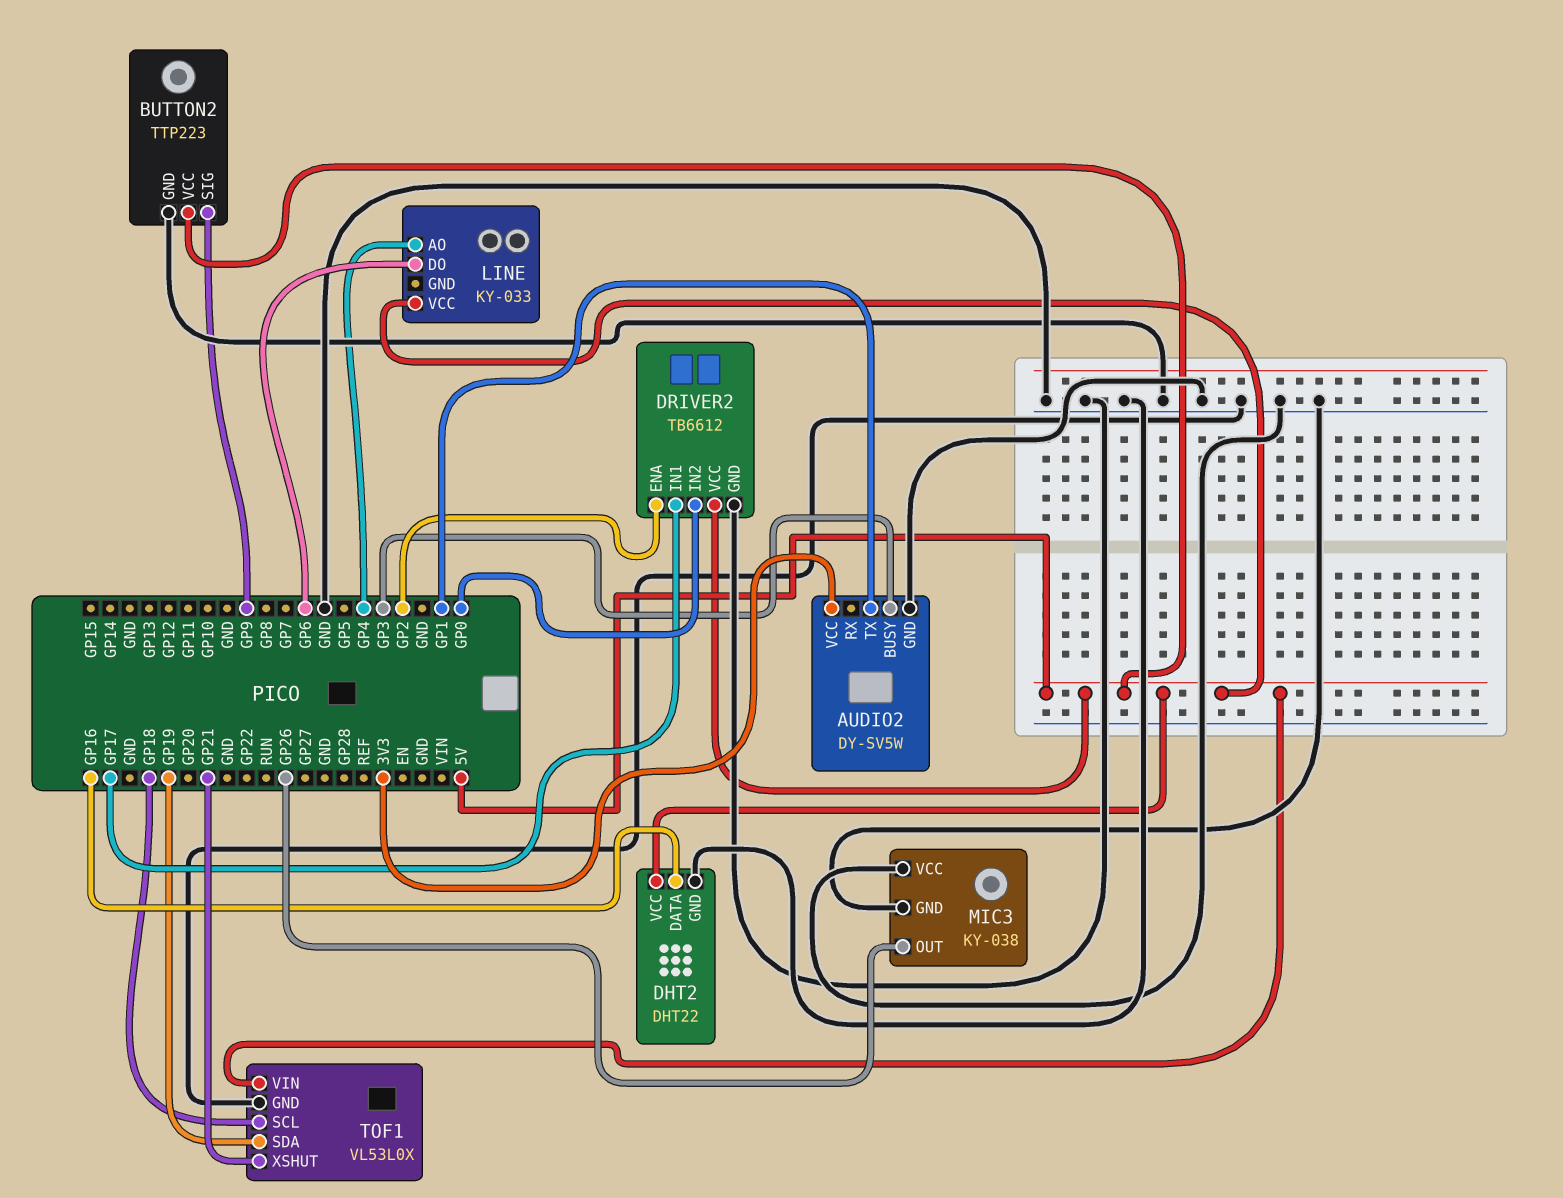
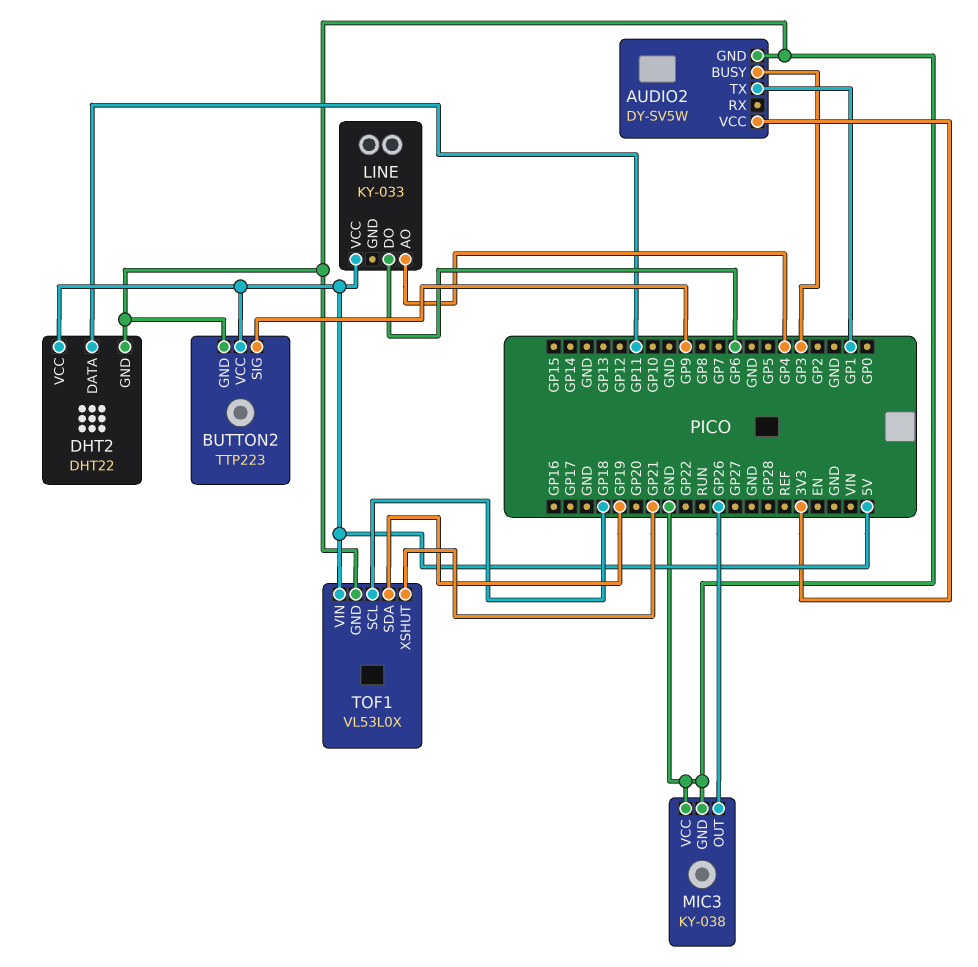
DHT2 pin DATA: GP16 -> GP11
DRIVER2: TB6612 -> none
DRIVER2 pin ENA: GP2 -> none
DRIVER2 pin GND: GND -> none
DRIVER2 pin IN1: GP17 -> none
DRIVER2 pin IN2: GP0 -> none
DRIVER2 pin VCC: 5V -> none

